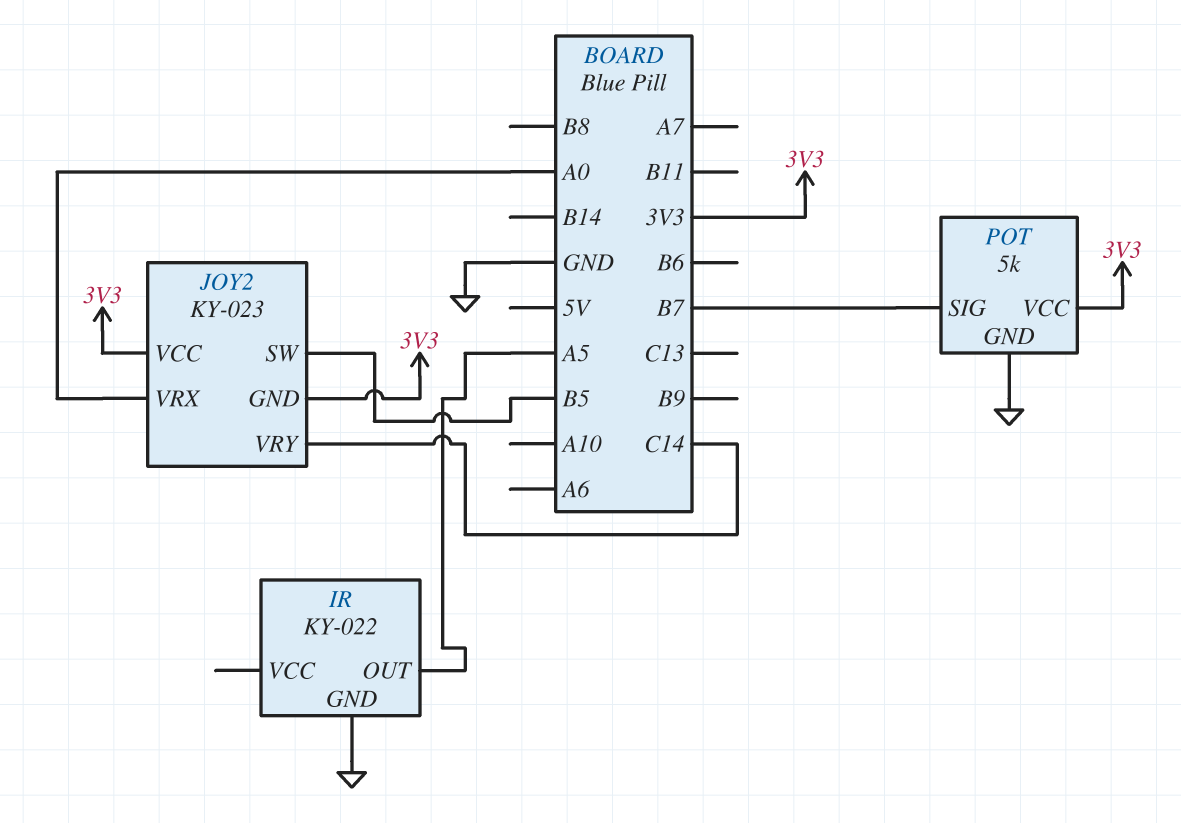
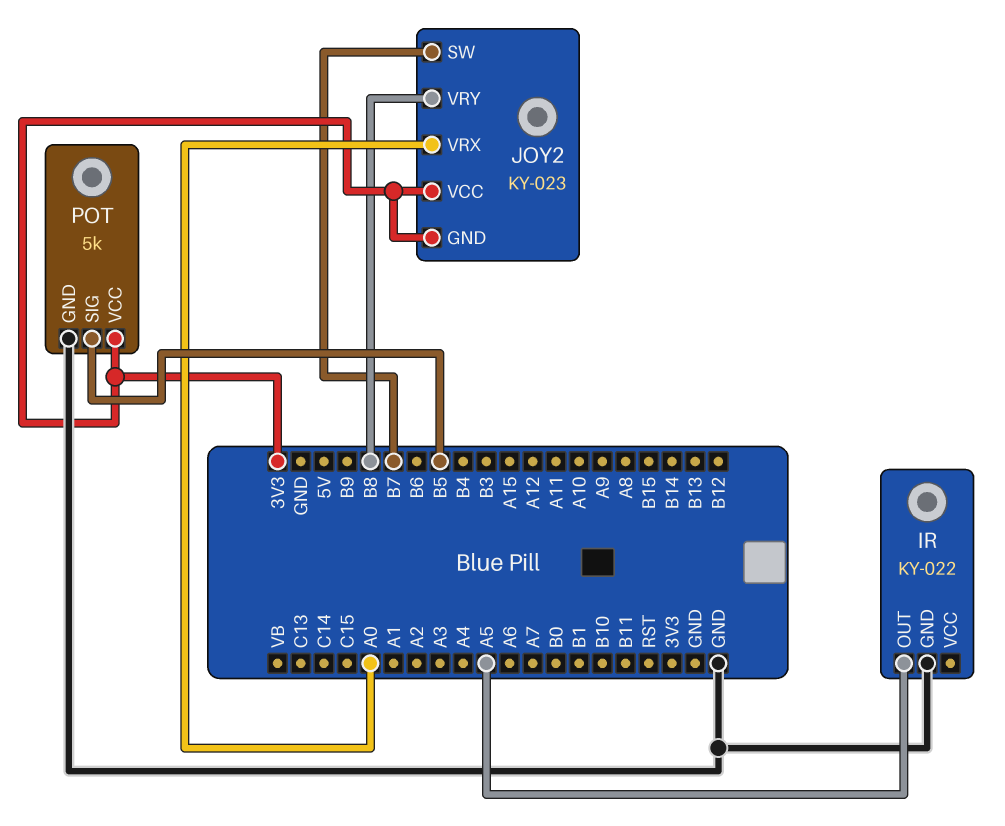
JOY2 pin SW: B5 -> B7
JOY2 pin VRY: C14 -> B8
POT pin SIG: B7 -> B5

